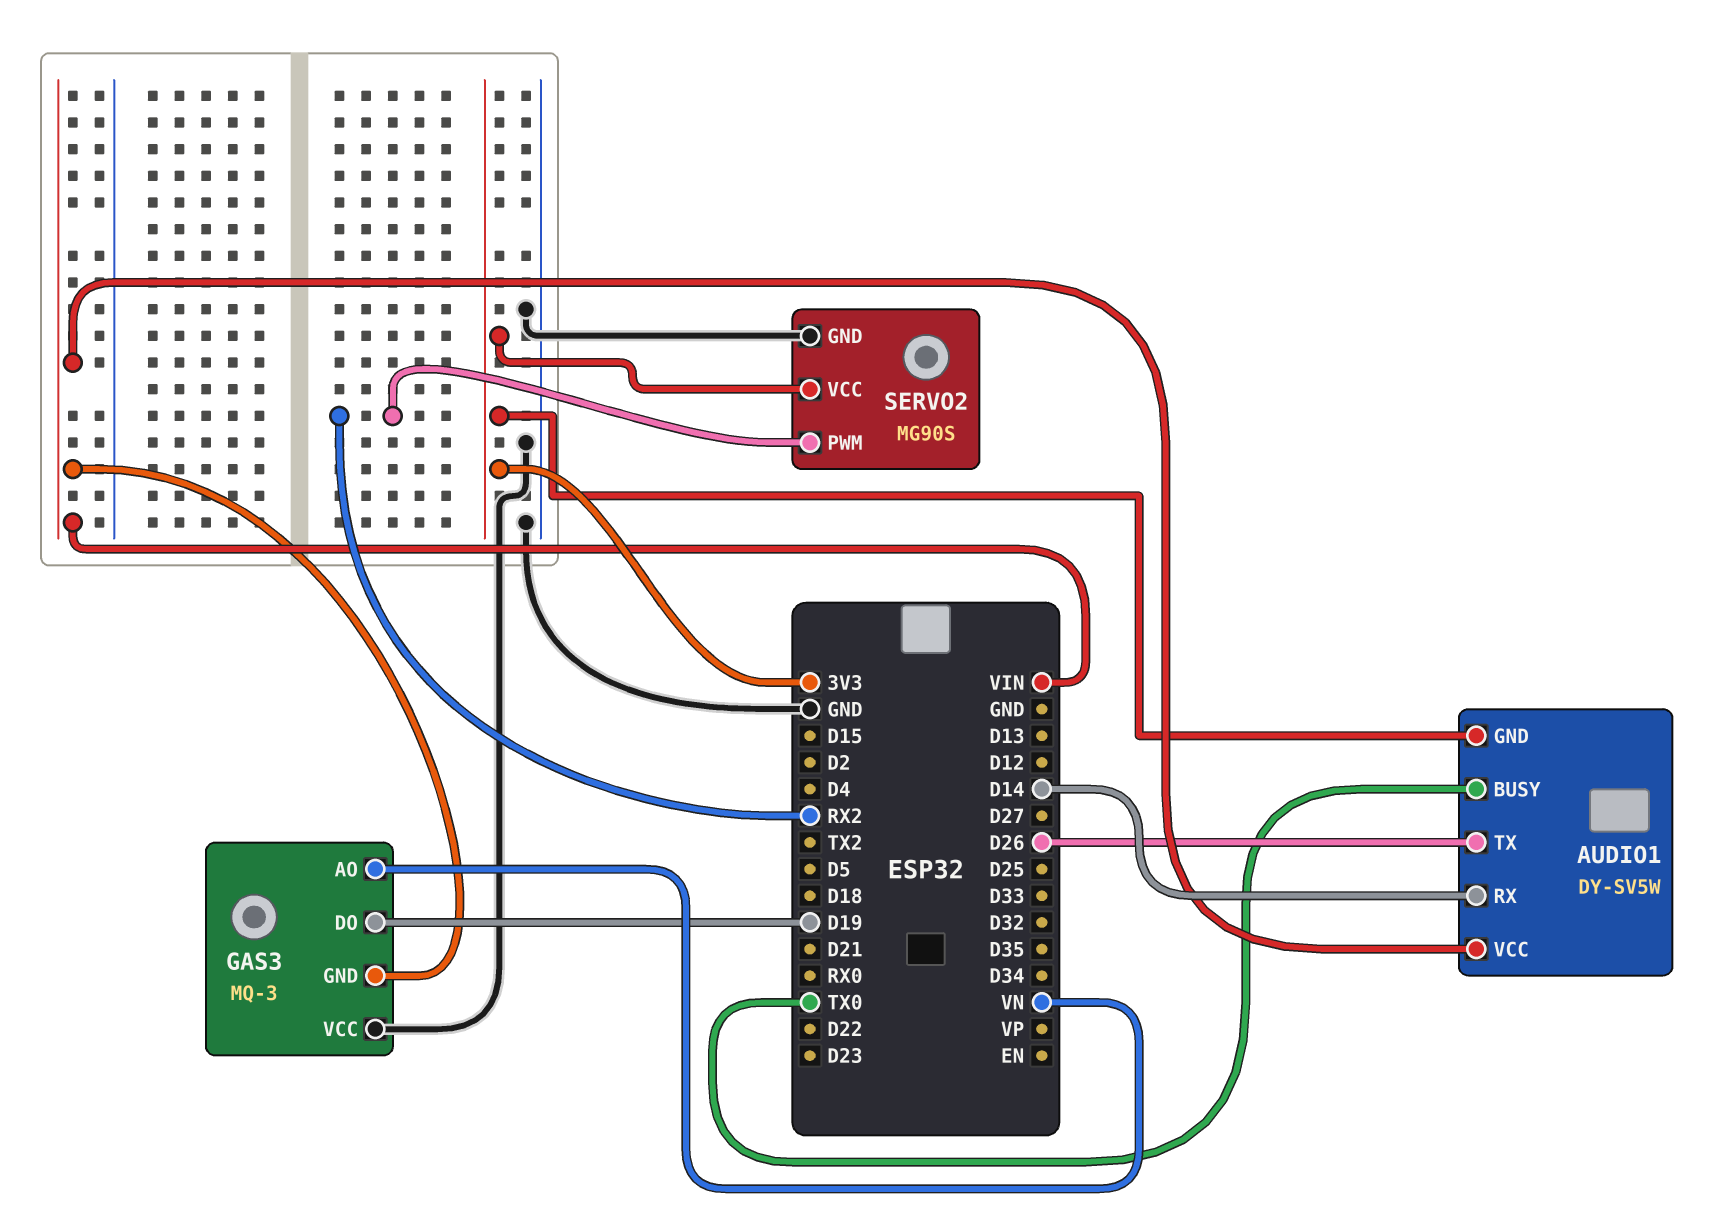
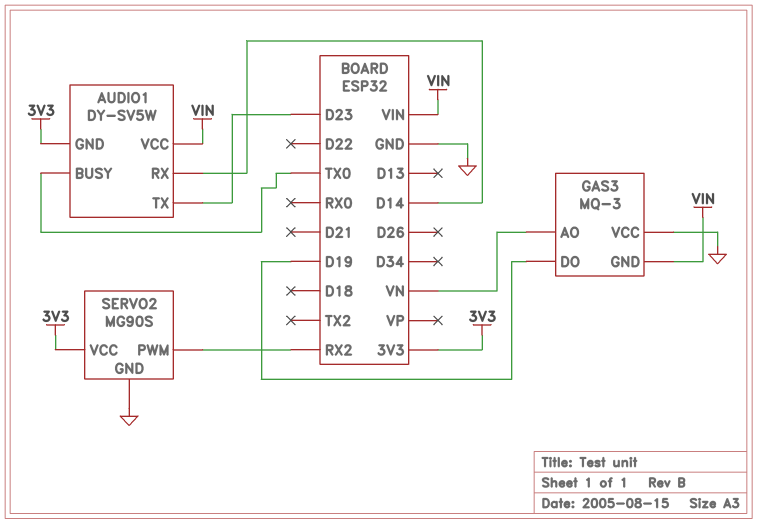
AUDIO1 pin TX: D26 -> D23

